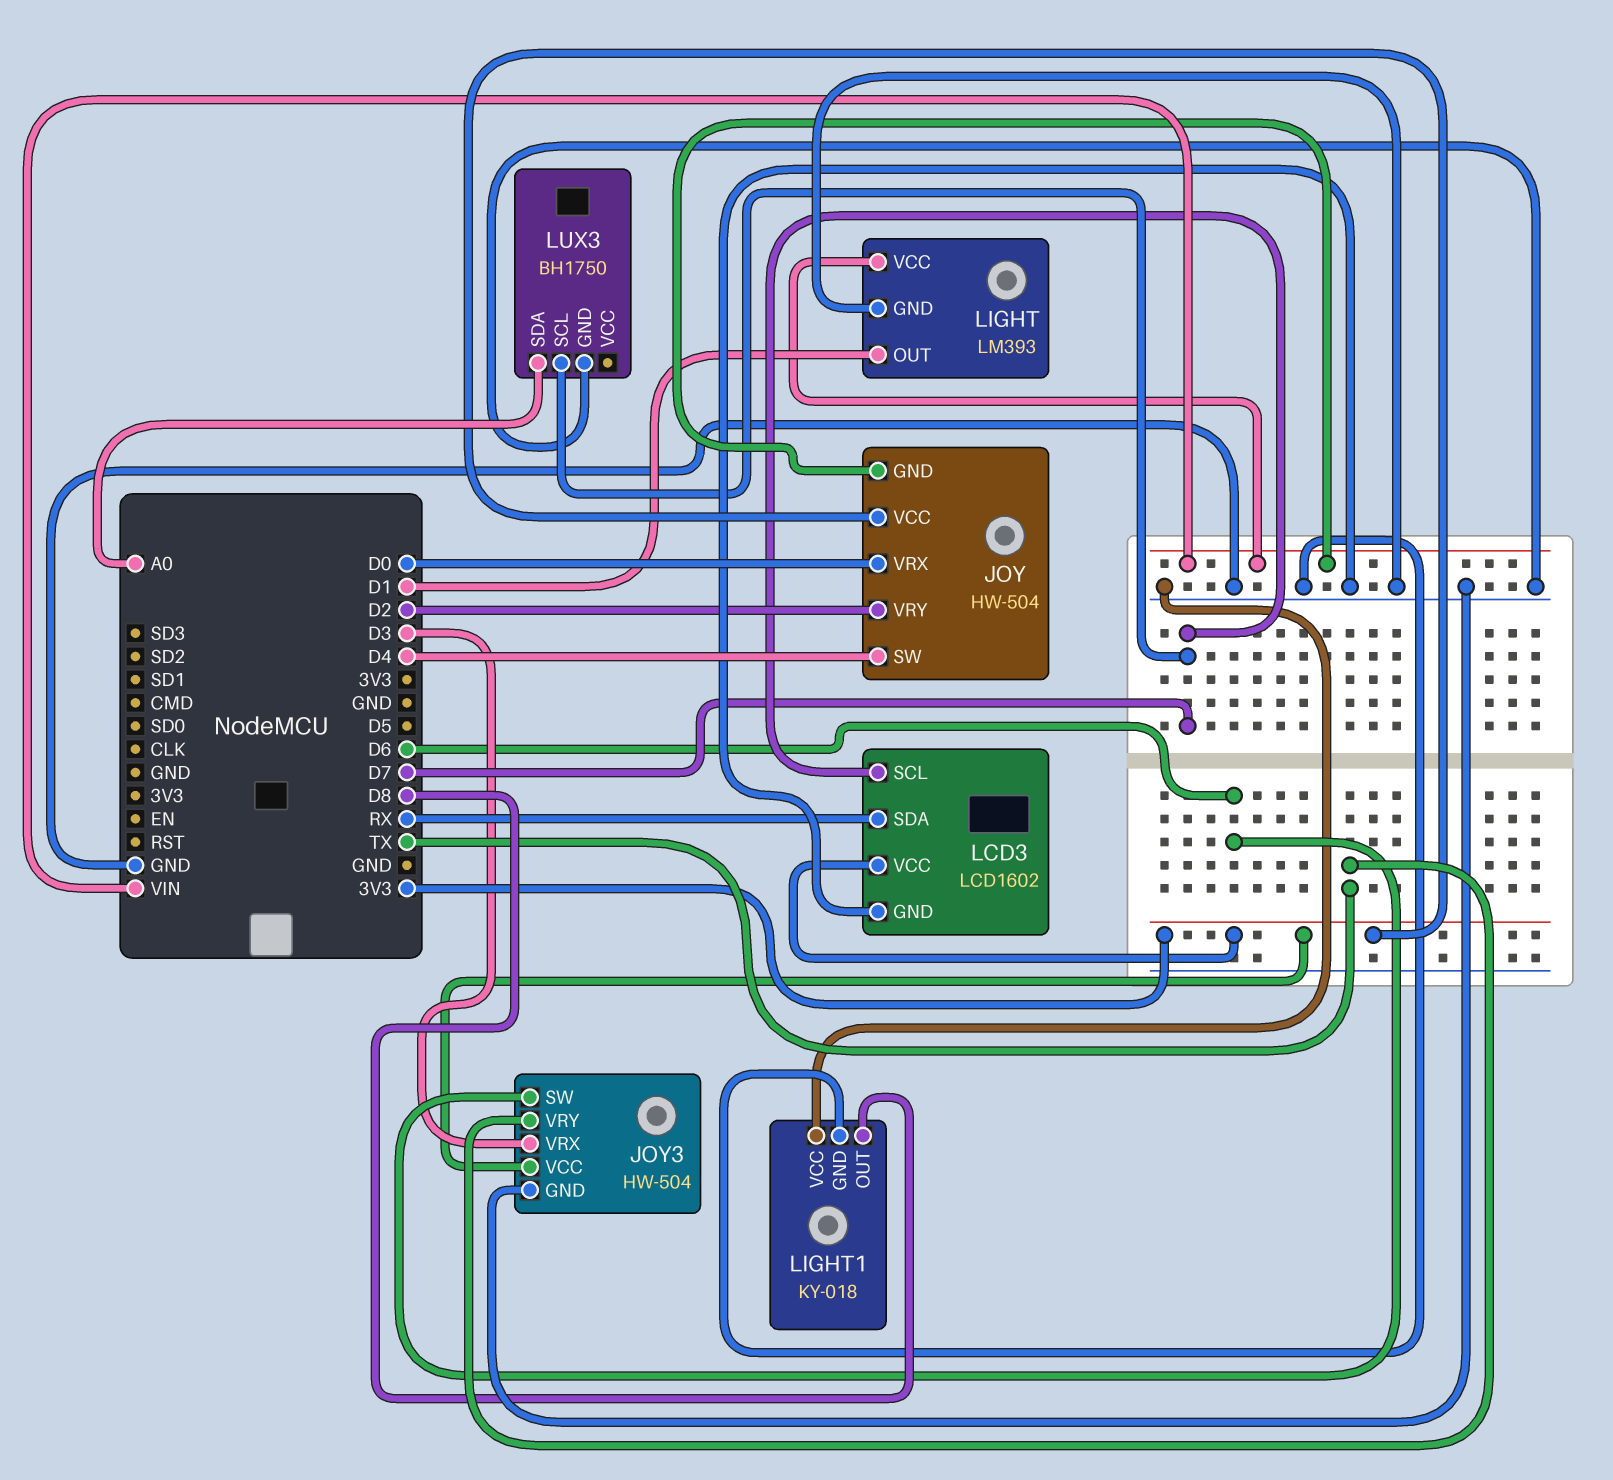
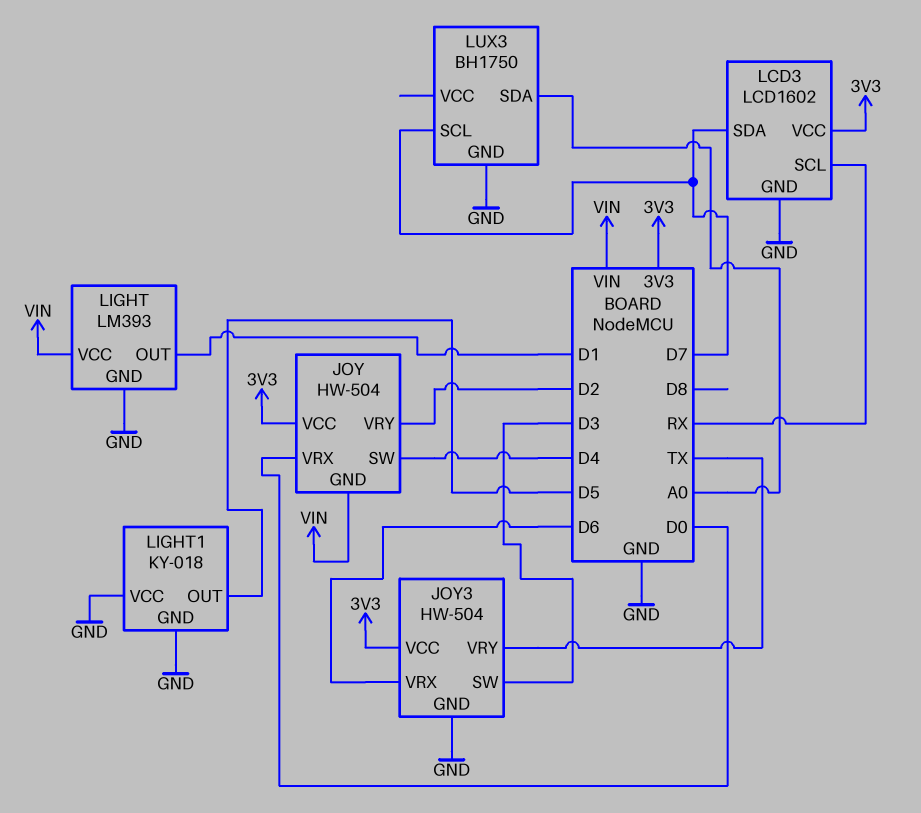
JOY3 pin SW: D6 -> D3
JOY3 pin VRX: D3 -> D6
LCD3 pin SCL: D7 -> RX
LCD3 pin SDA: RX -> D7
LIGHT1 pin OUT: D8 -> D5

